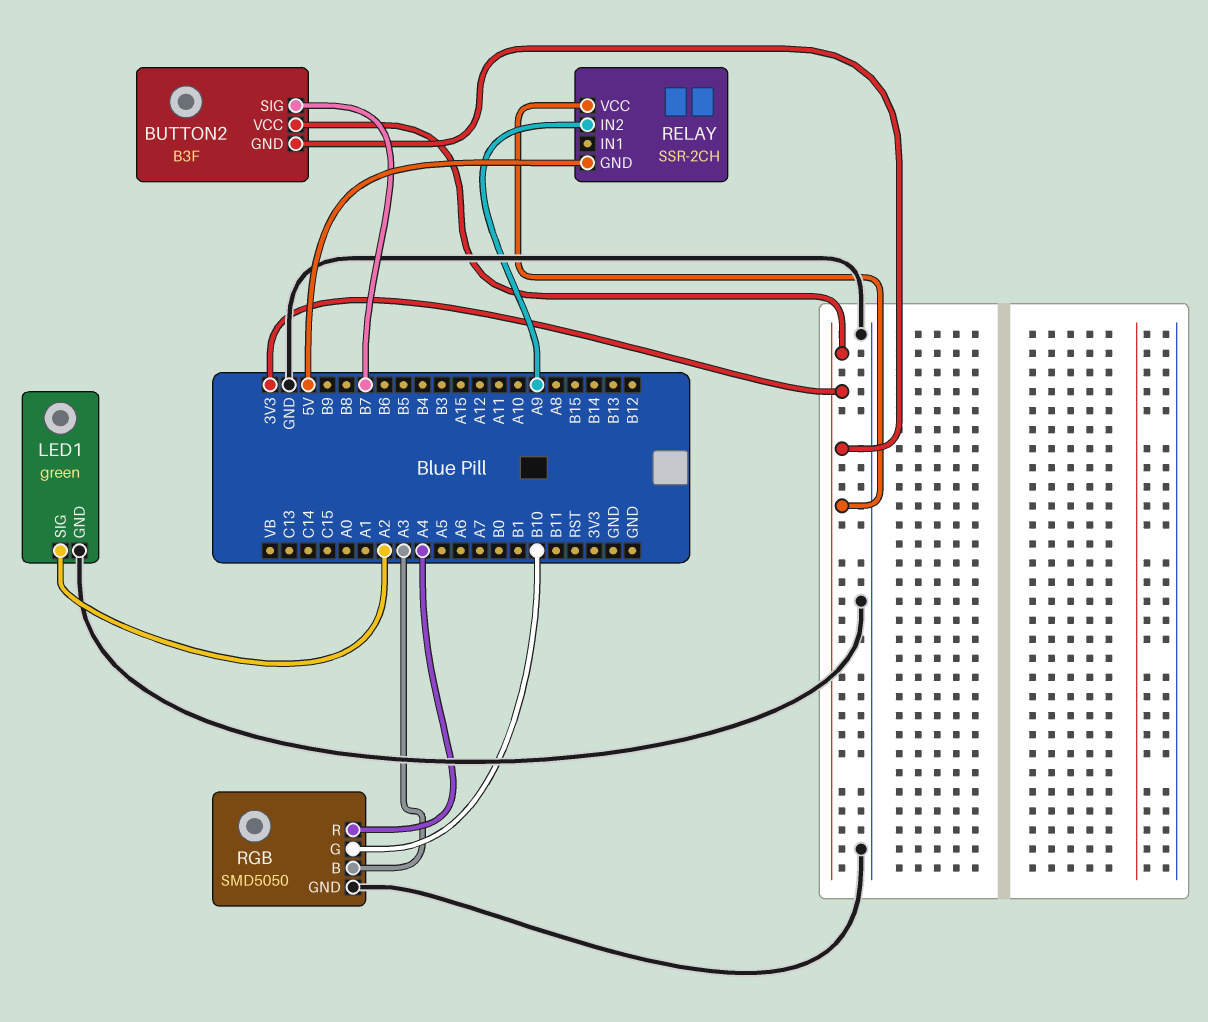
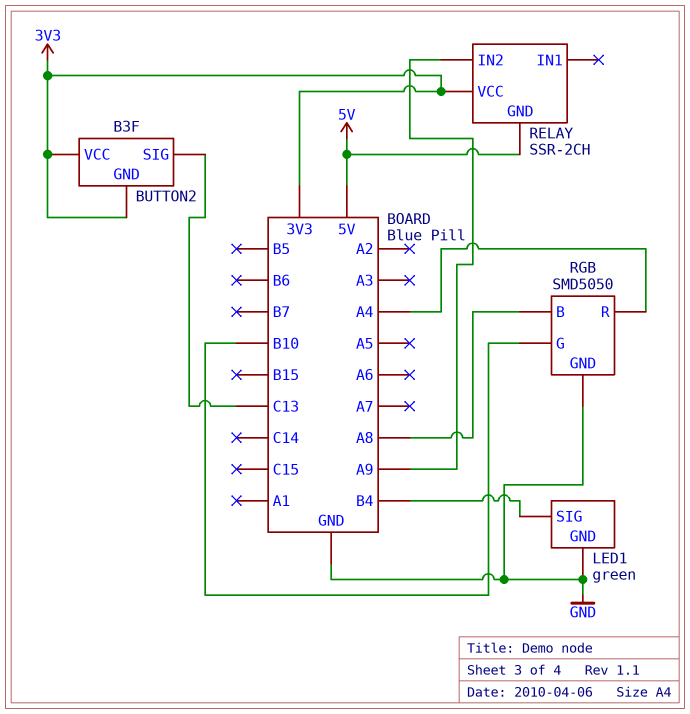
BUTTON2 pin SIG: B7 -> C13
LED1 pin SIG: A2 -> B4
RGB pin B: A3 -> A8

